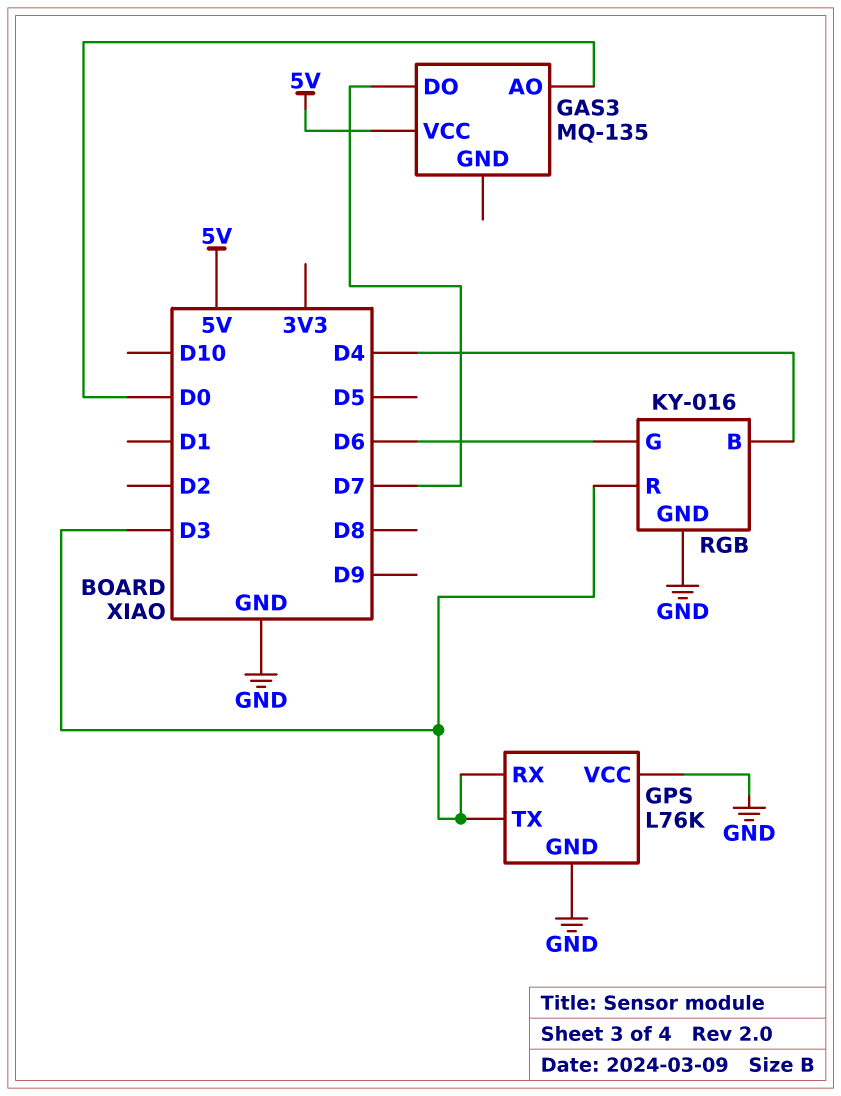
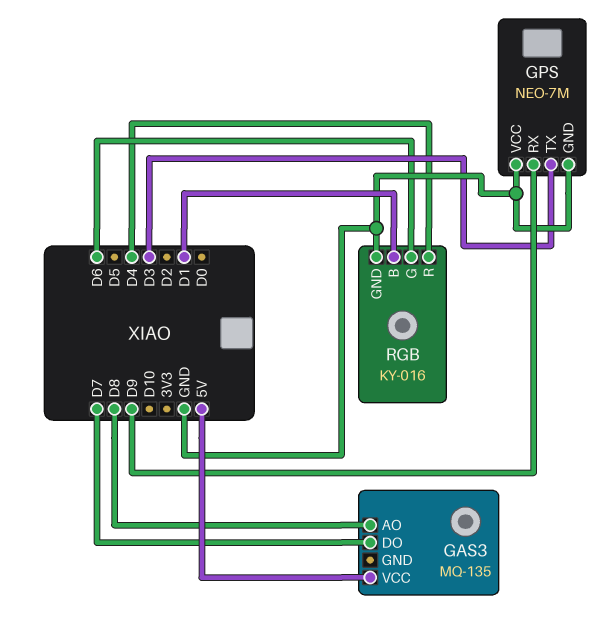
GAS3 pin AO: D0 -> D8
GPS: L76K -> NEO-7M
GPS pin RX: D3 -> D9
RGB pin B: D4 -> D1
RGB pin R: D3 -> D4

